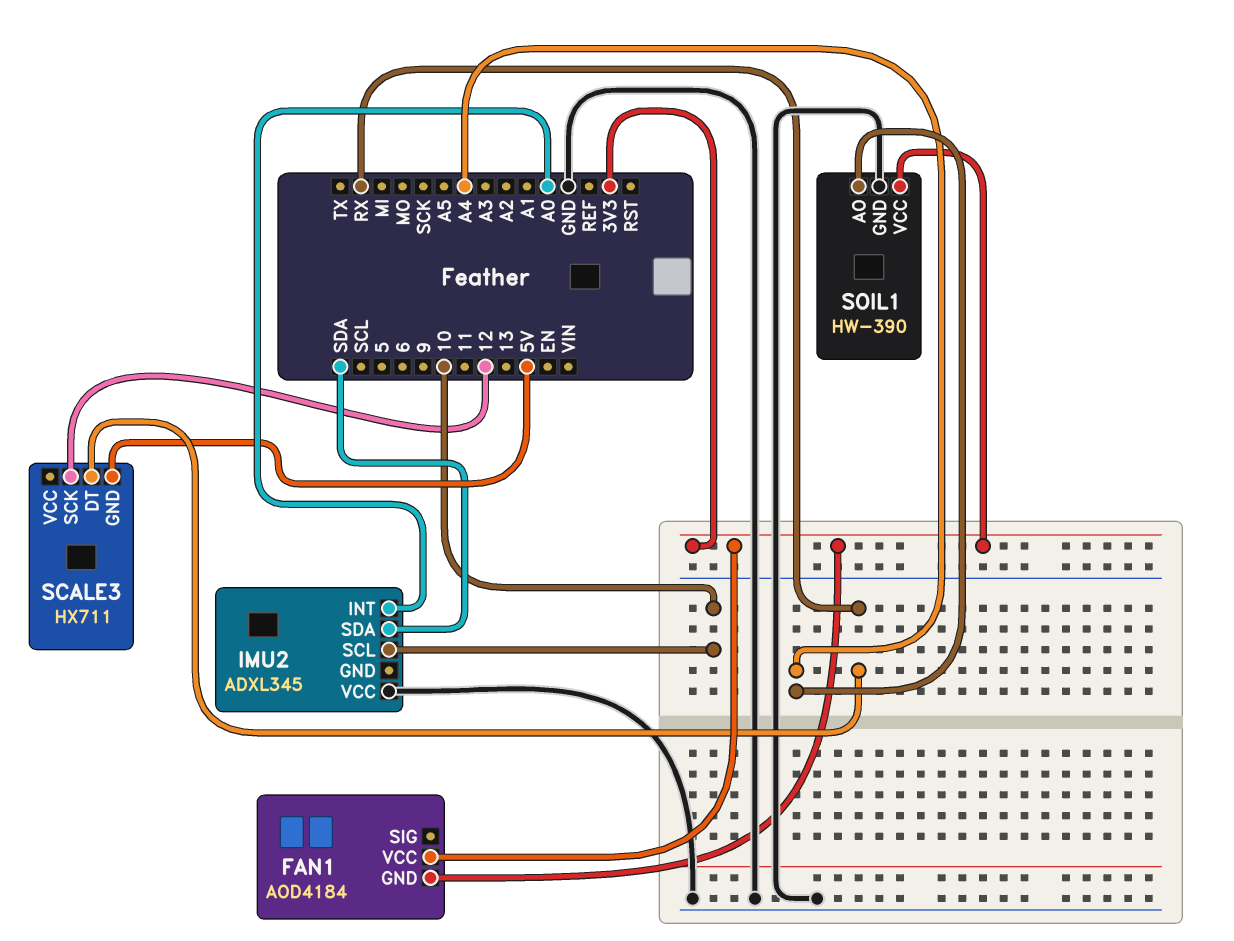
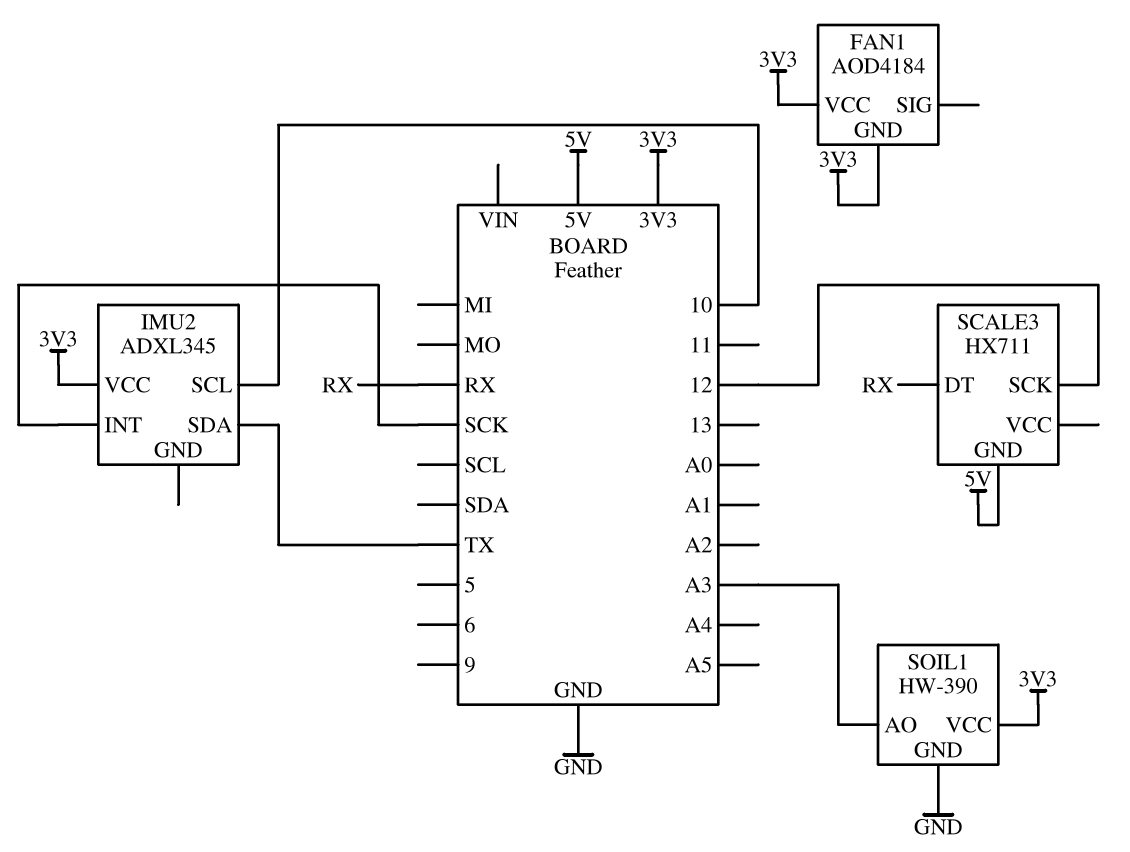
IMU2 pin INT: A0 -> SCK
IMU2 pin SDA: SDA -> TX
IMU2 pin VCC: GND -> 3V3
SOIL1 pin AO: A4 -> A3

